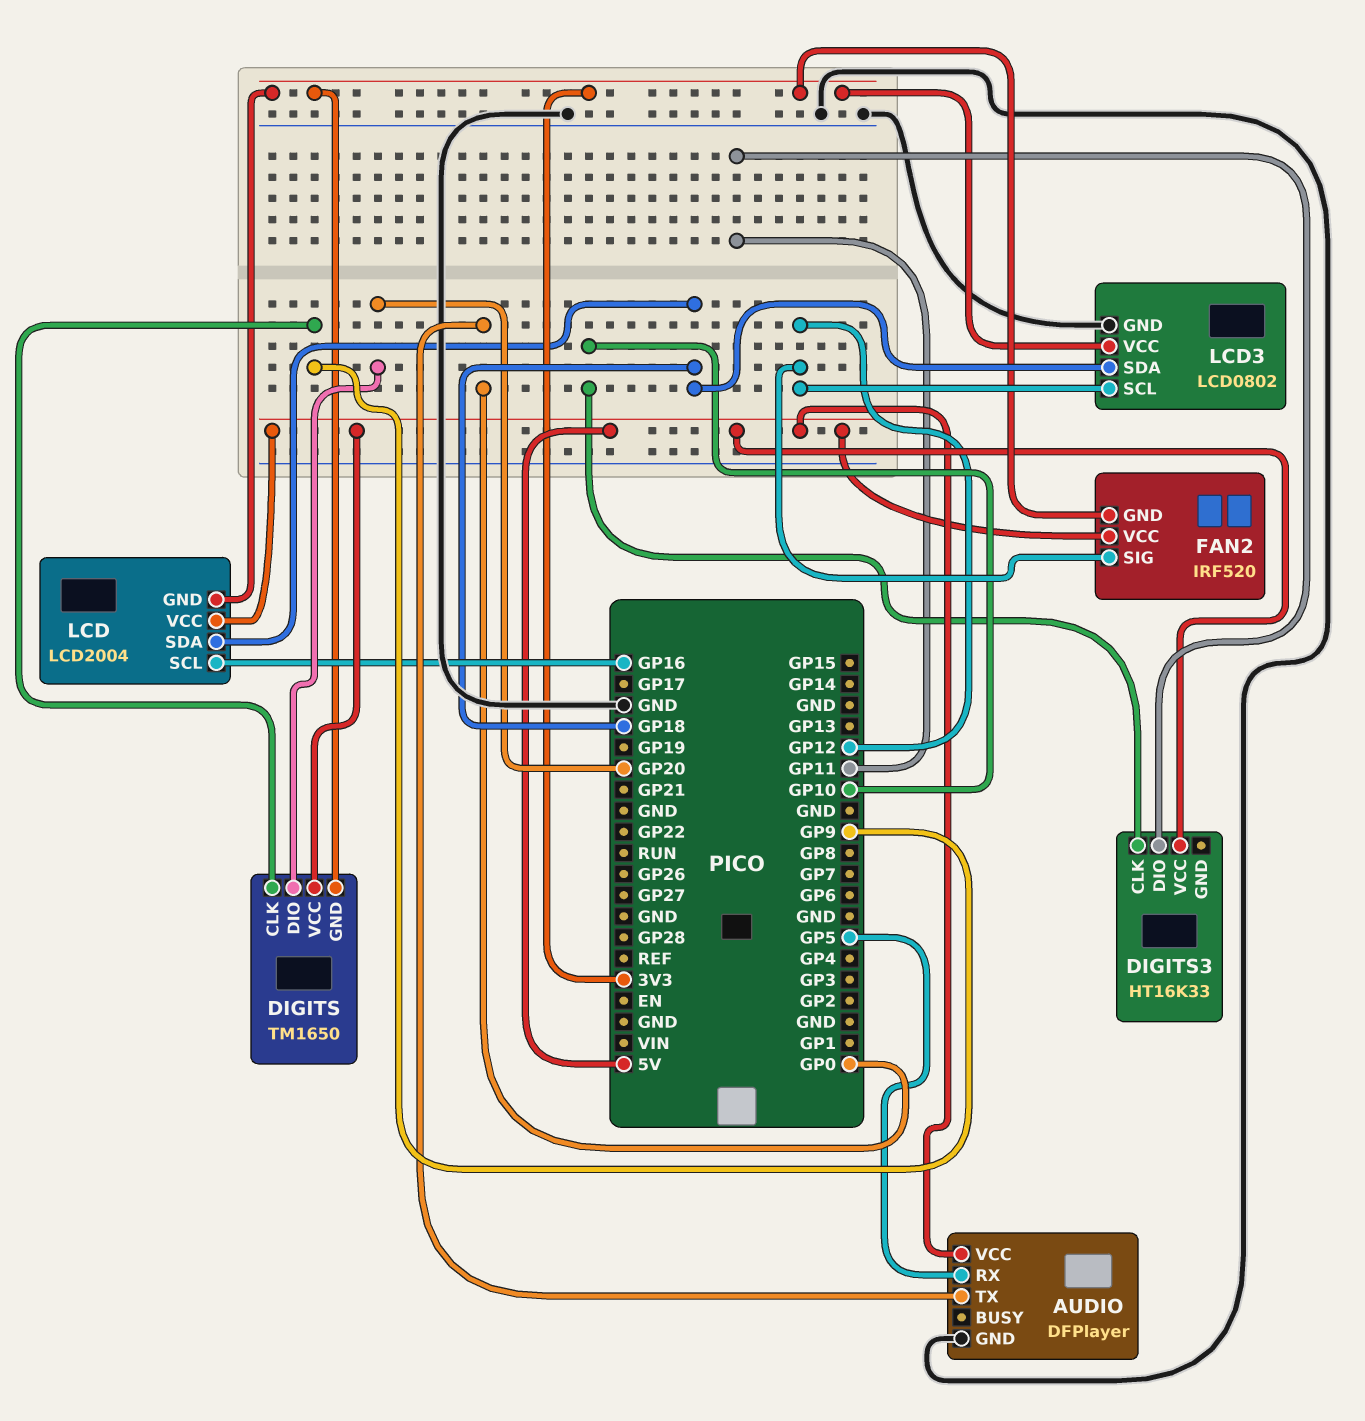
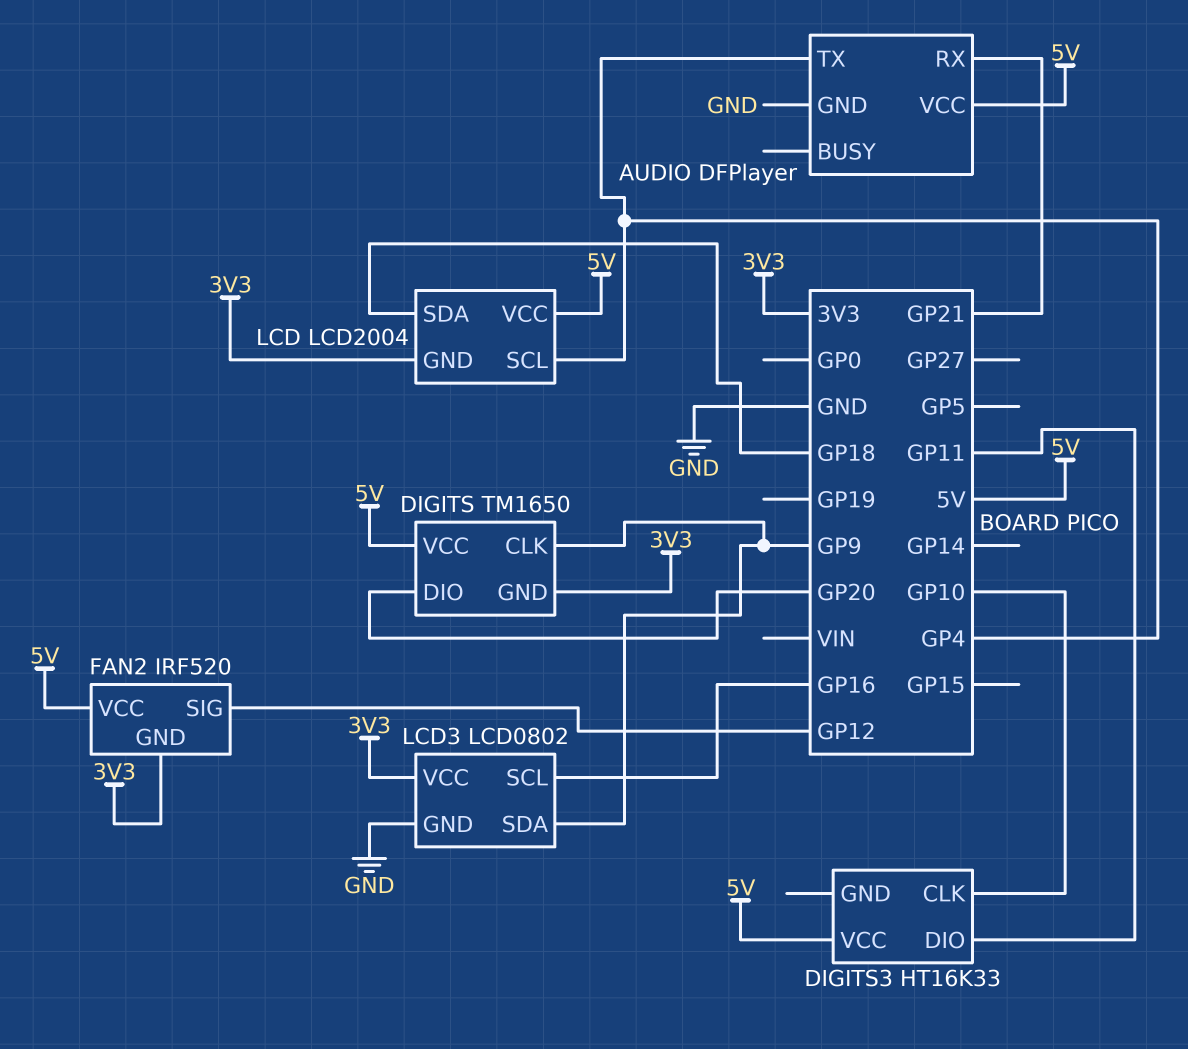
AUDIO pin RX: GP5 -> GP21
AUDIO pin TX: GP0 -> GP4
LCD pin SCL: GP16 -> GP4
LCD3 pin SCL: GP12 -> GP16
LCD3 pin SDA: GP18 -> GP9

